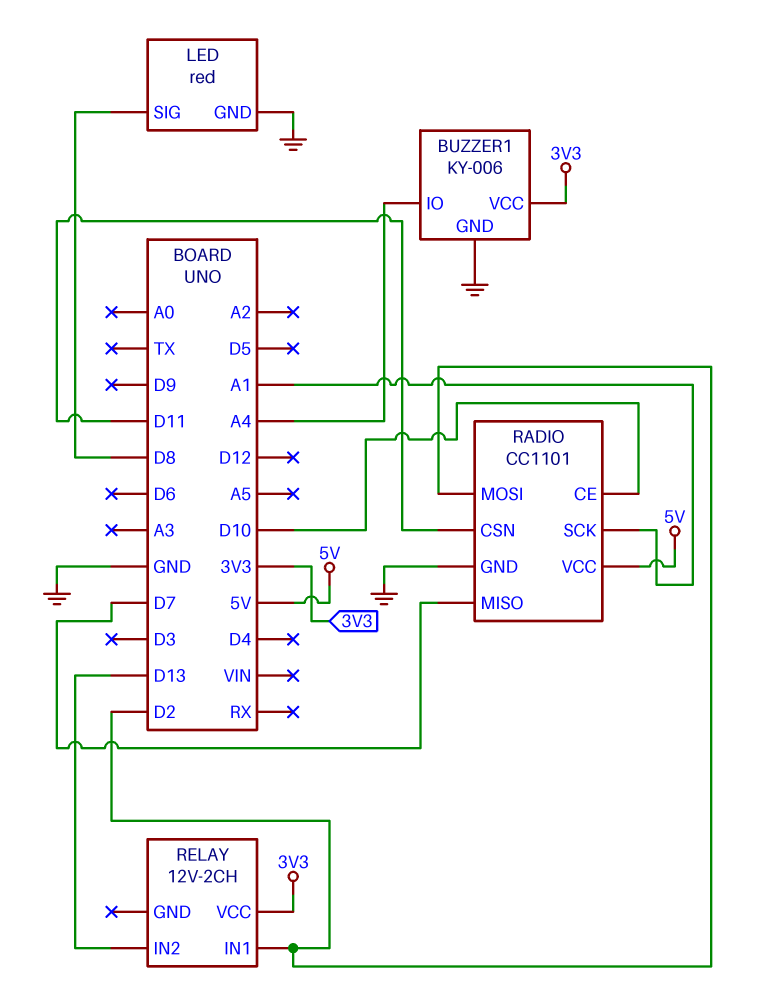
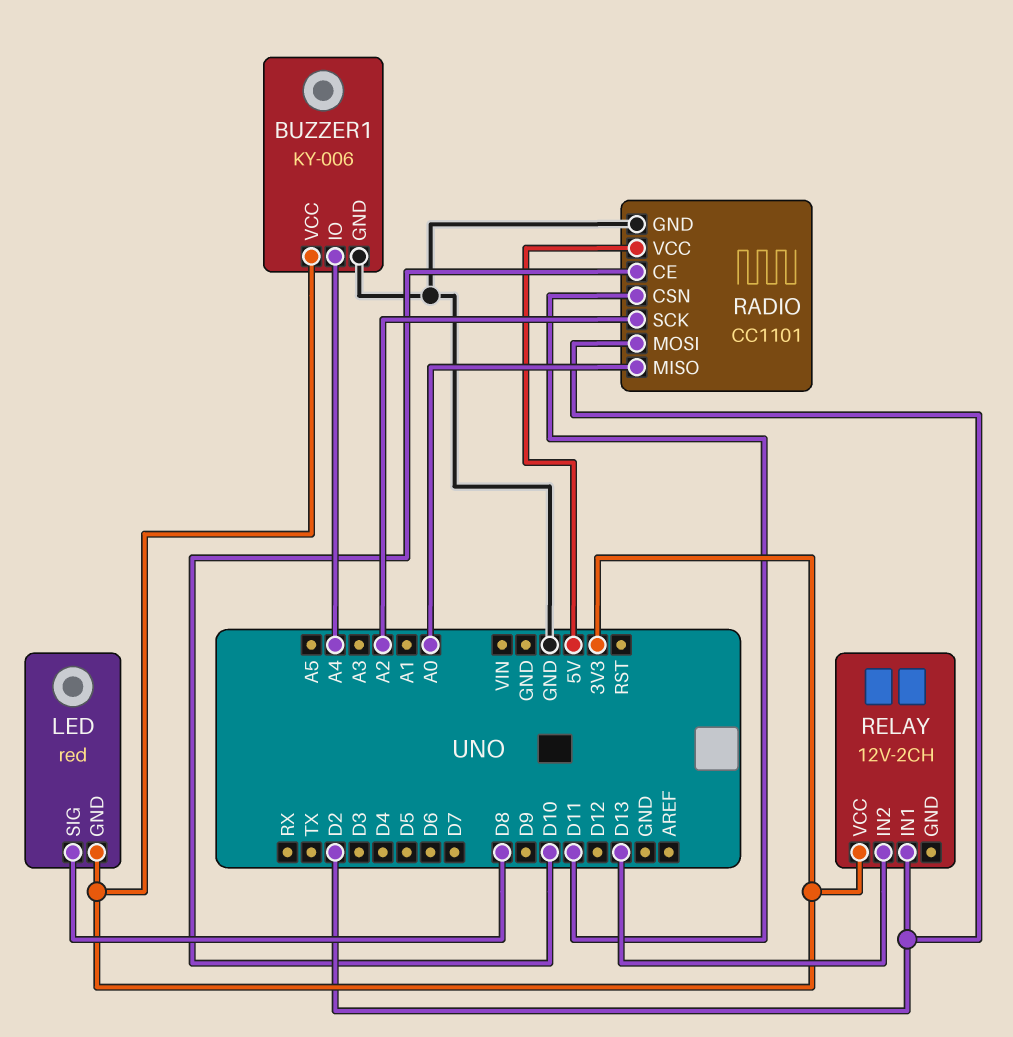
LED pin GND: GND -> 3V3
RADIO pin MISO: D7 -> A0
RADIO pin SCK: A1 -> A2

